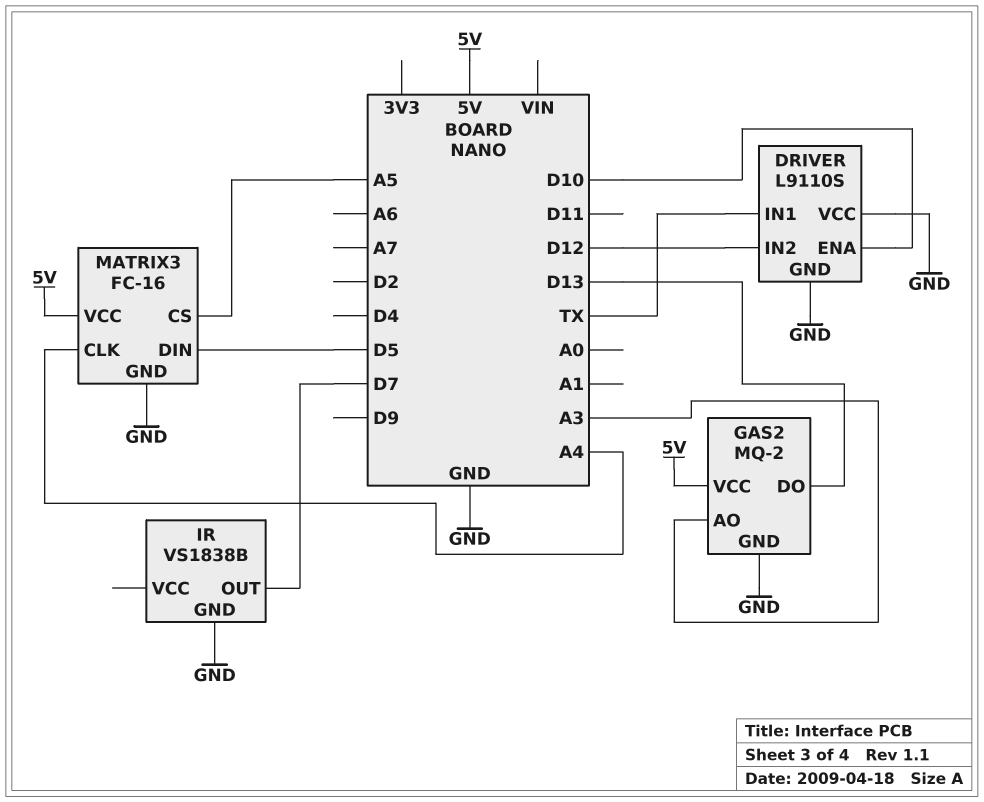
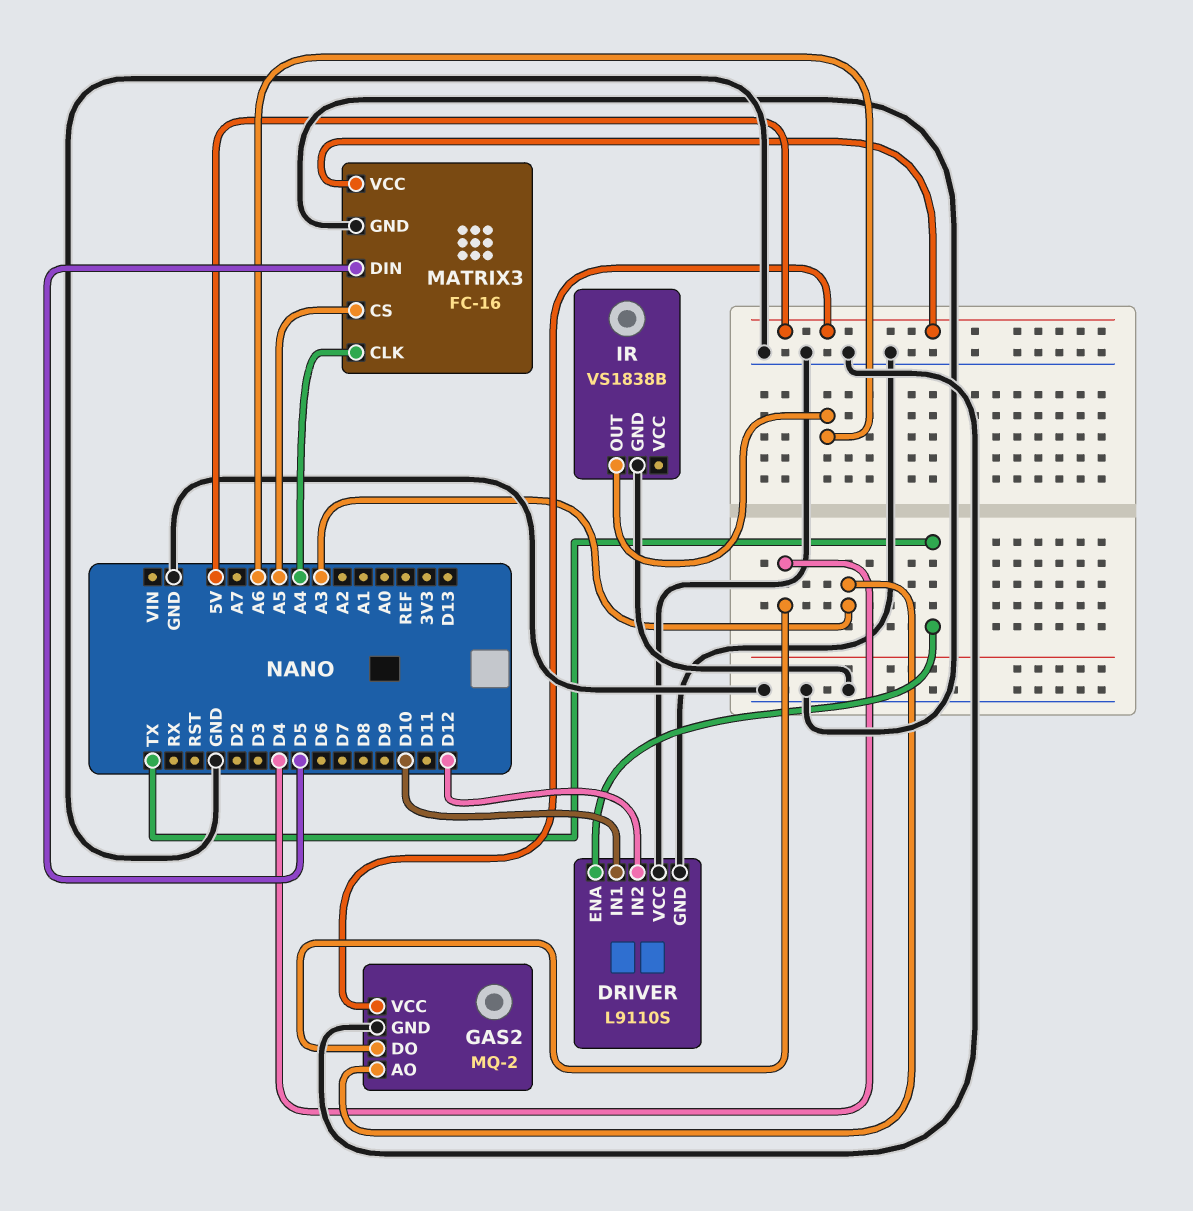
DRIVER pin ENA: D10 -> TX
DRIVER pin IN1: TX -> D10
GAS2 pin DO: D13 -> D4
IR pin OUT: D7 -> A6

